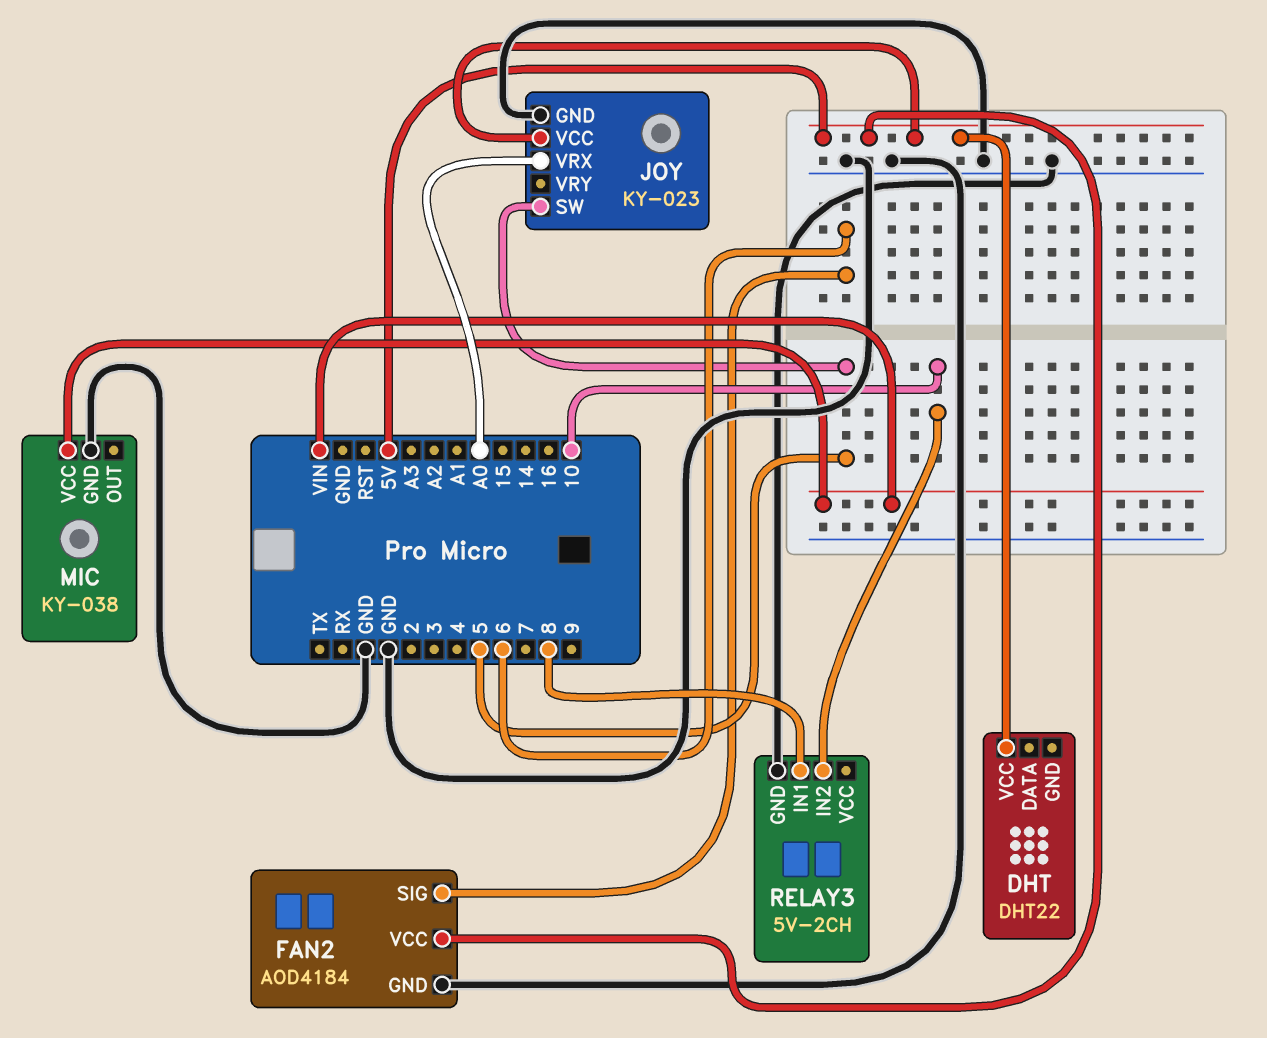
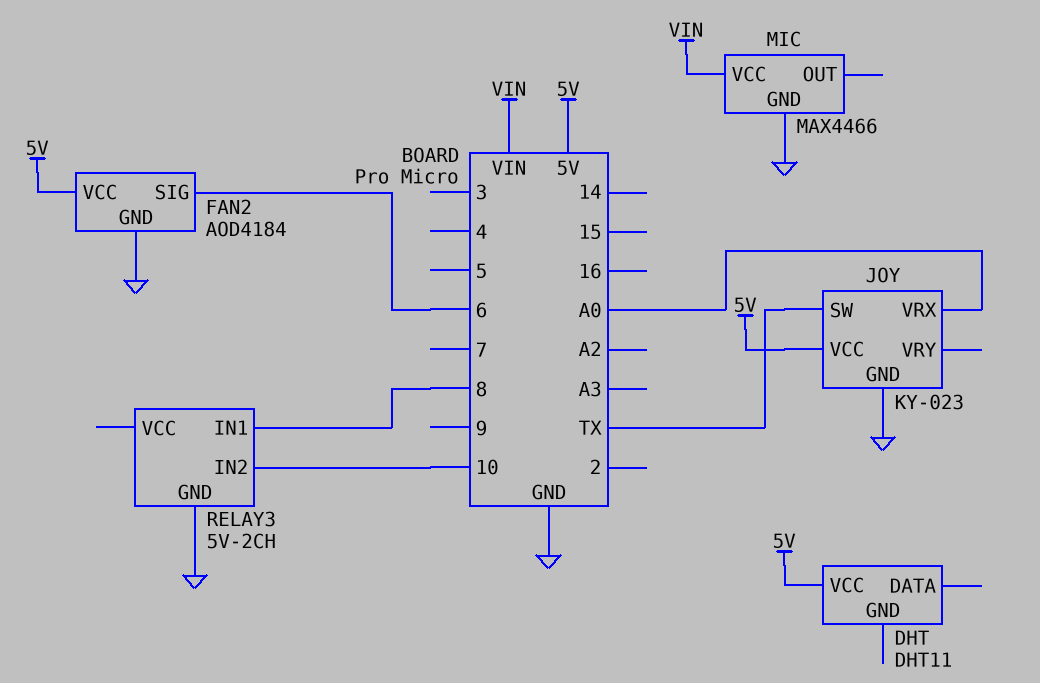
DHT: DHT22 -> DHT11
JOY pin SW: 5 -> TX
MIC: KY-038 -> MAX4466

